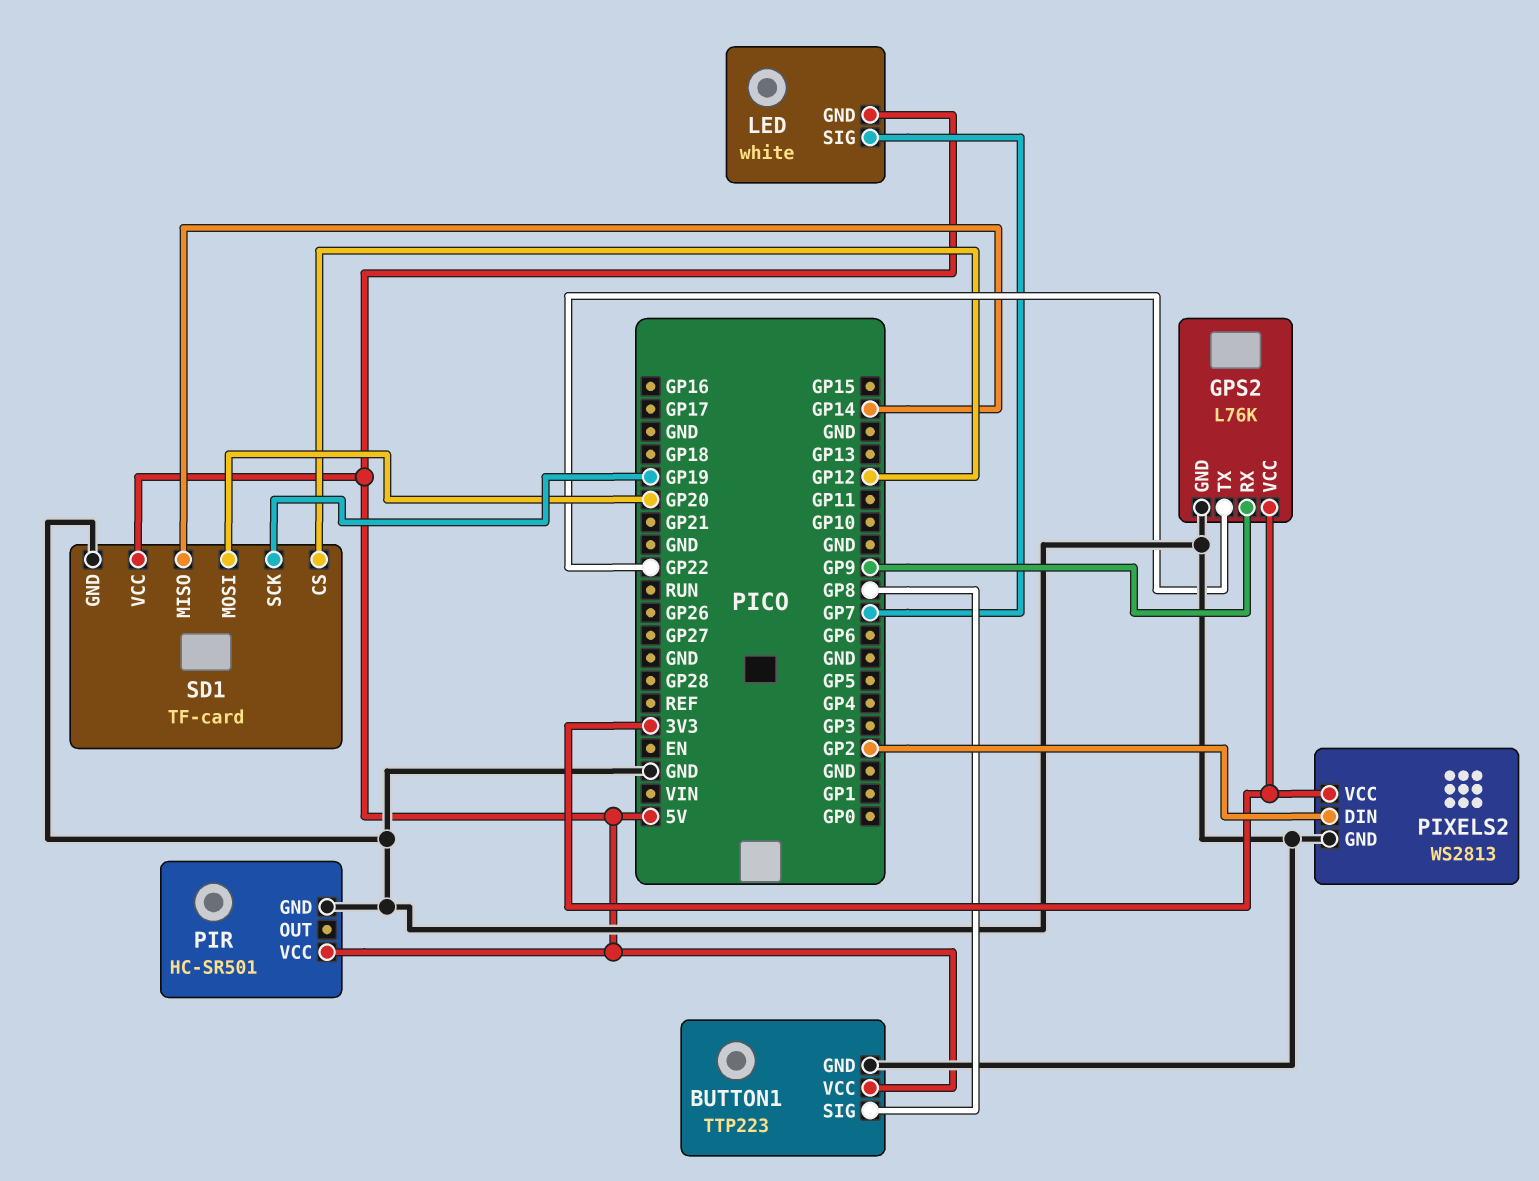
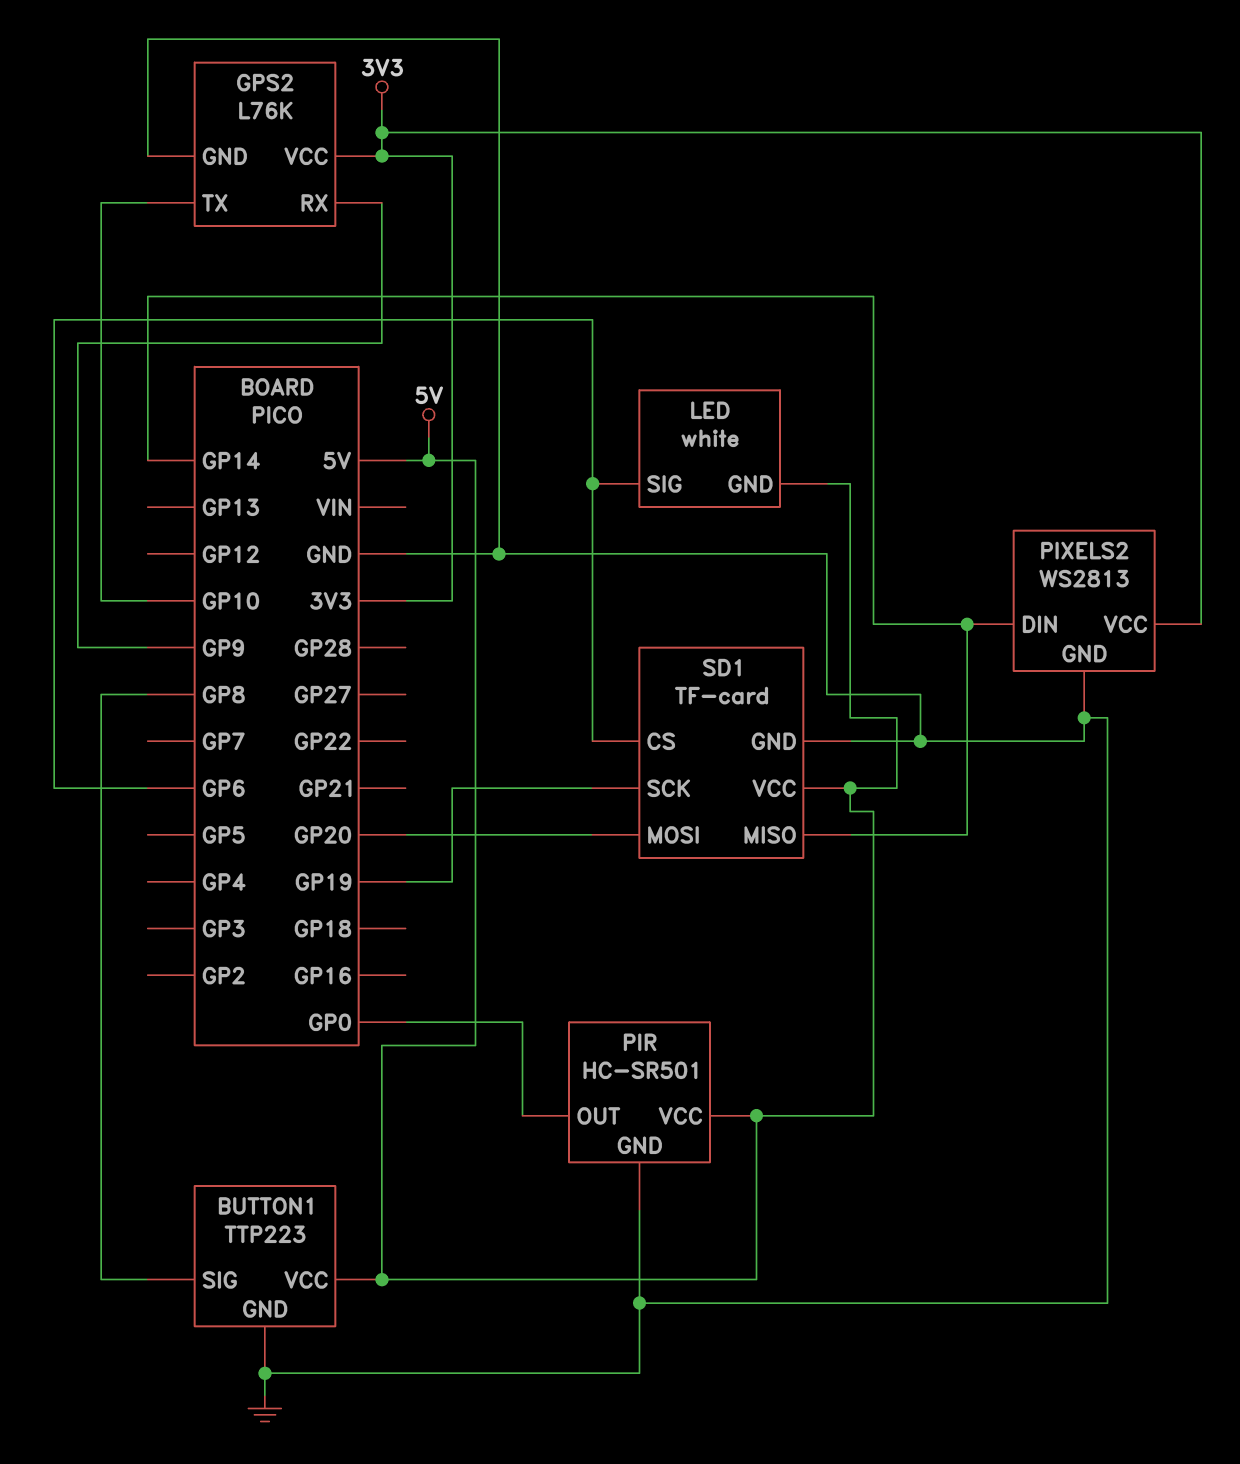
GPS2 pin TX: GP22 -> GP10
LED pin SIG: GP7 -> GP6
PIR pin OUT: none -> GP0
PIXELS2 pin DIN: GP2 -> GP14
SD1 pin CS: GP12 -> GP6

